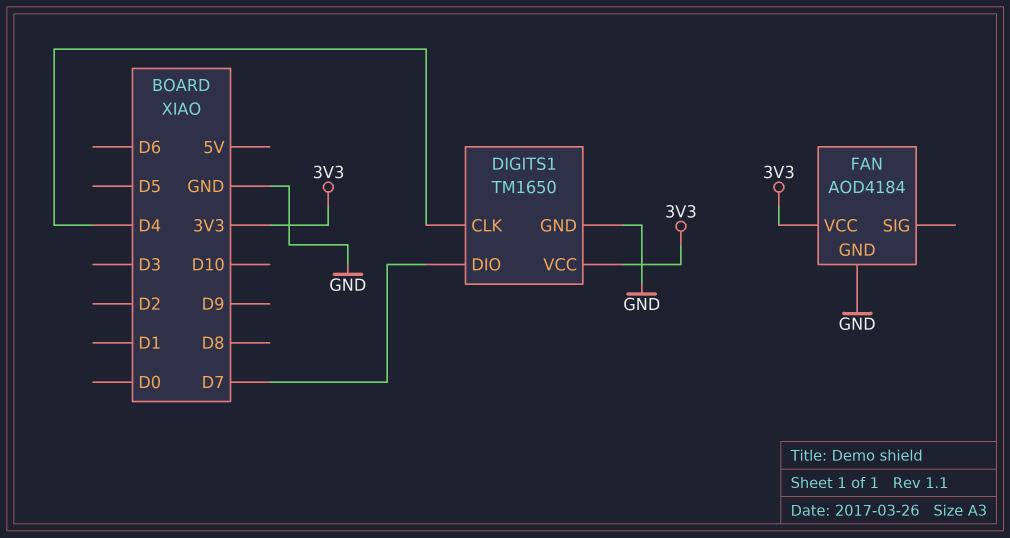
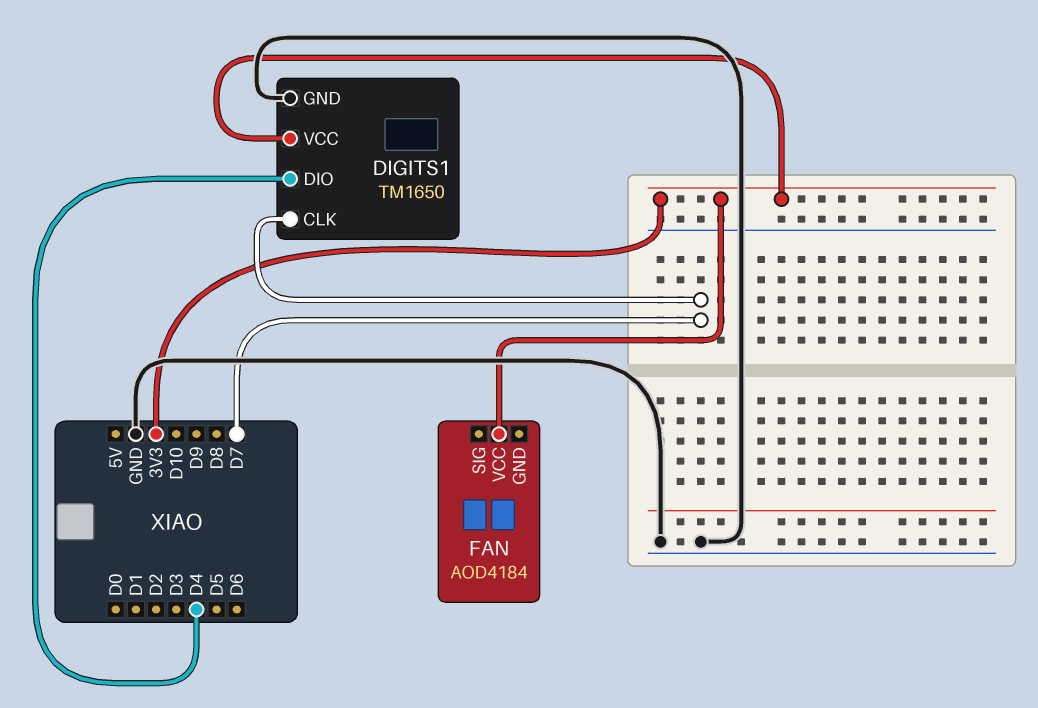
DIGITS1 pin CLK: D4 -> D7
DIGITS1 pin DIO: D7 -> D4
FAN pin GND: GND -> none

